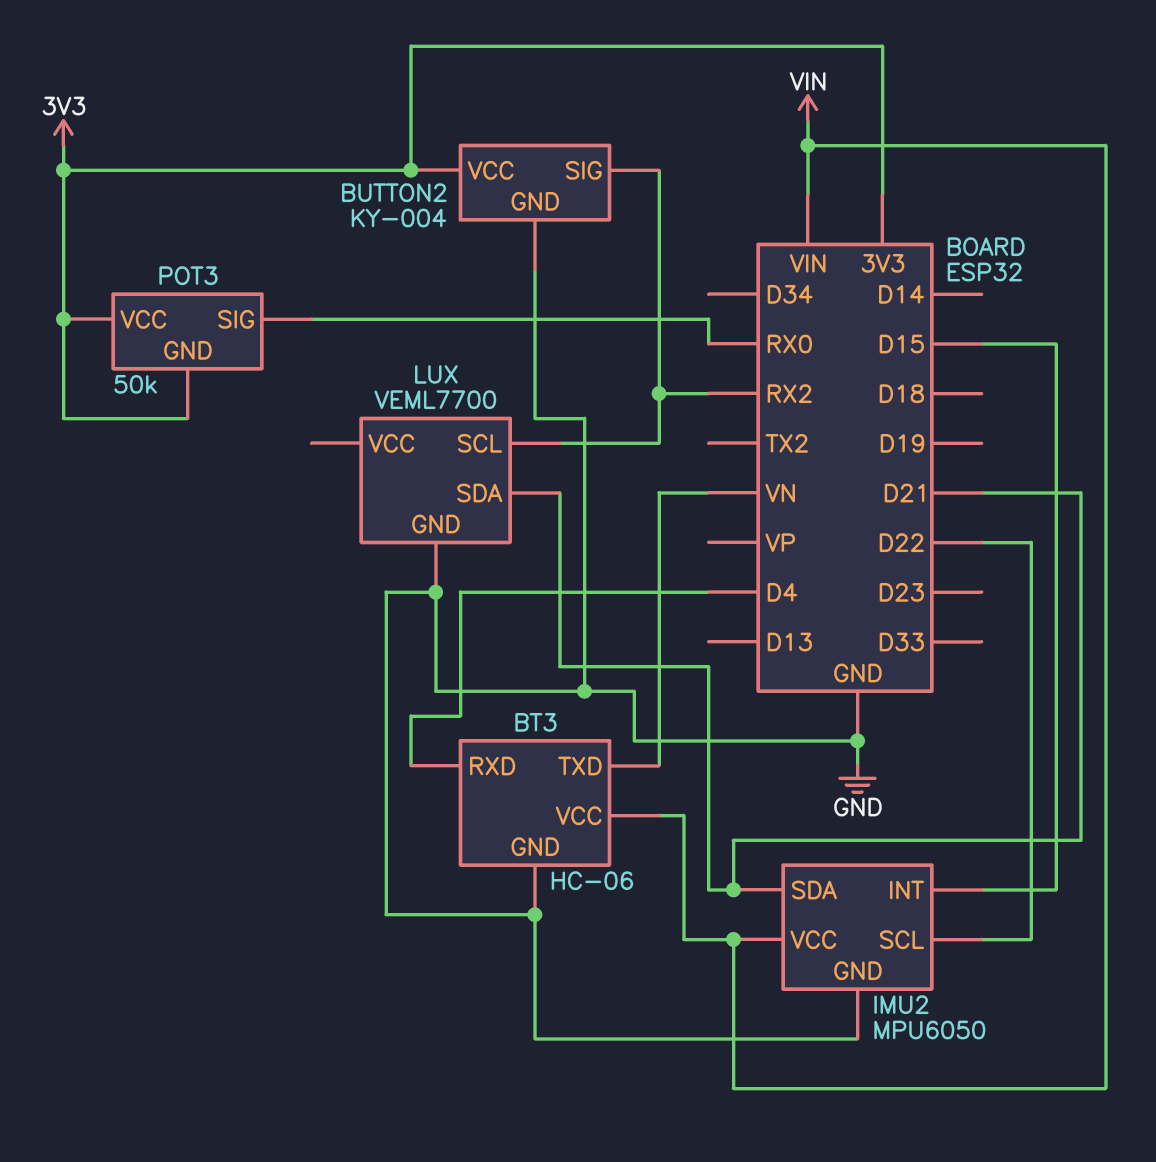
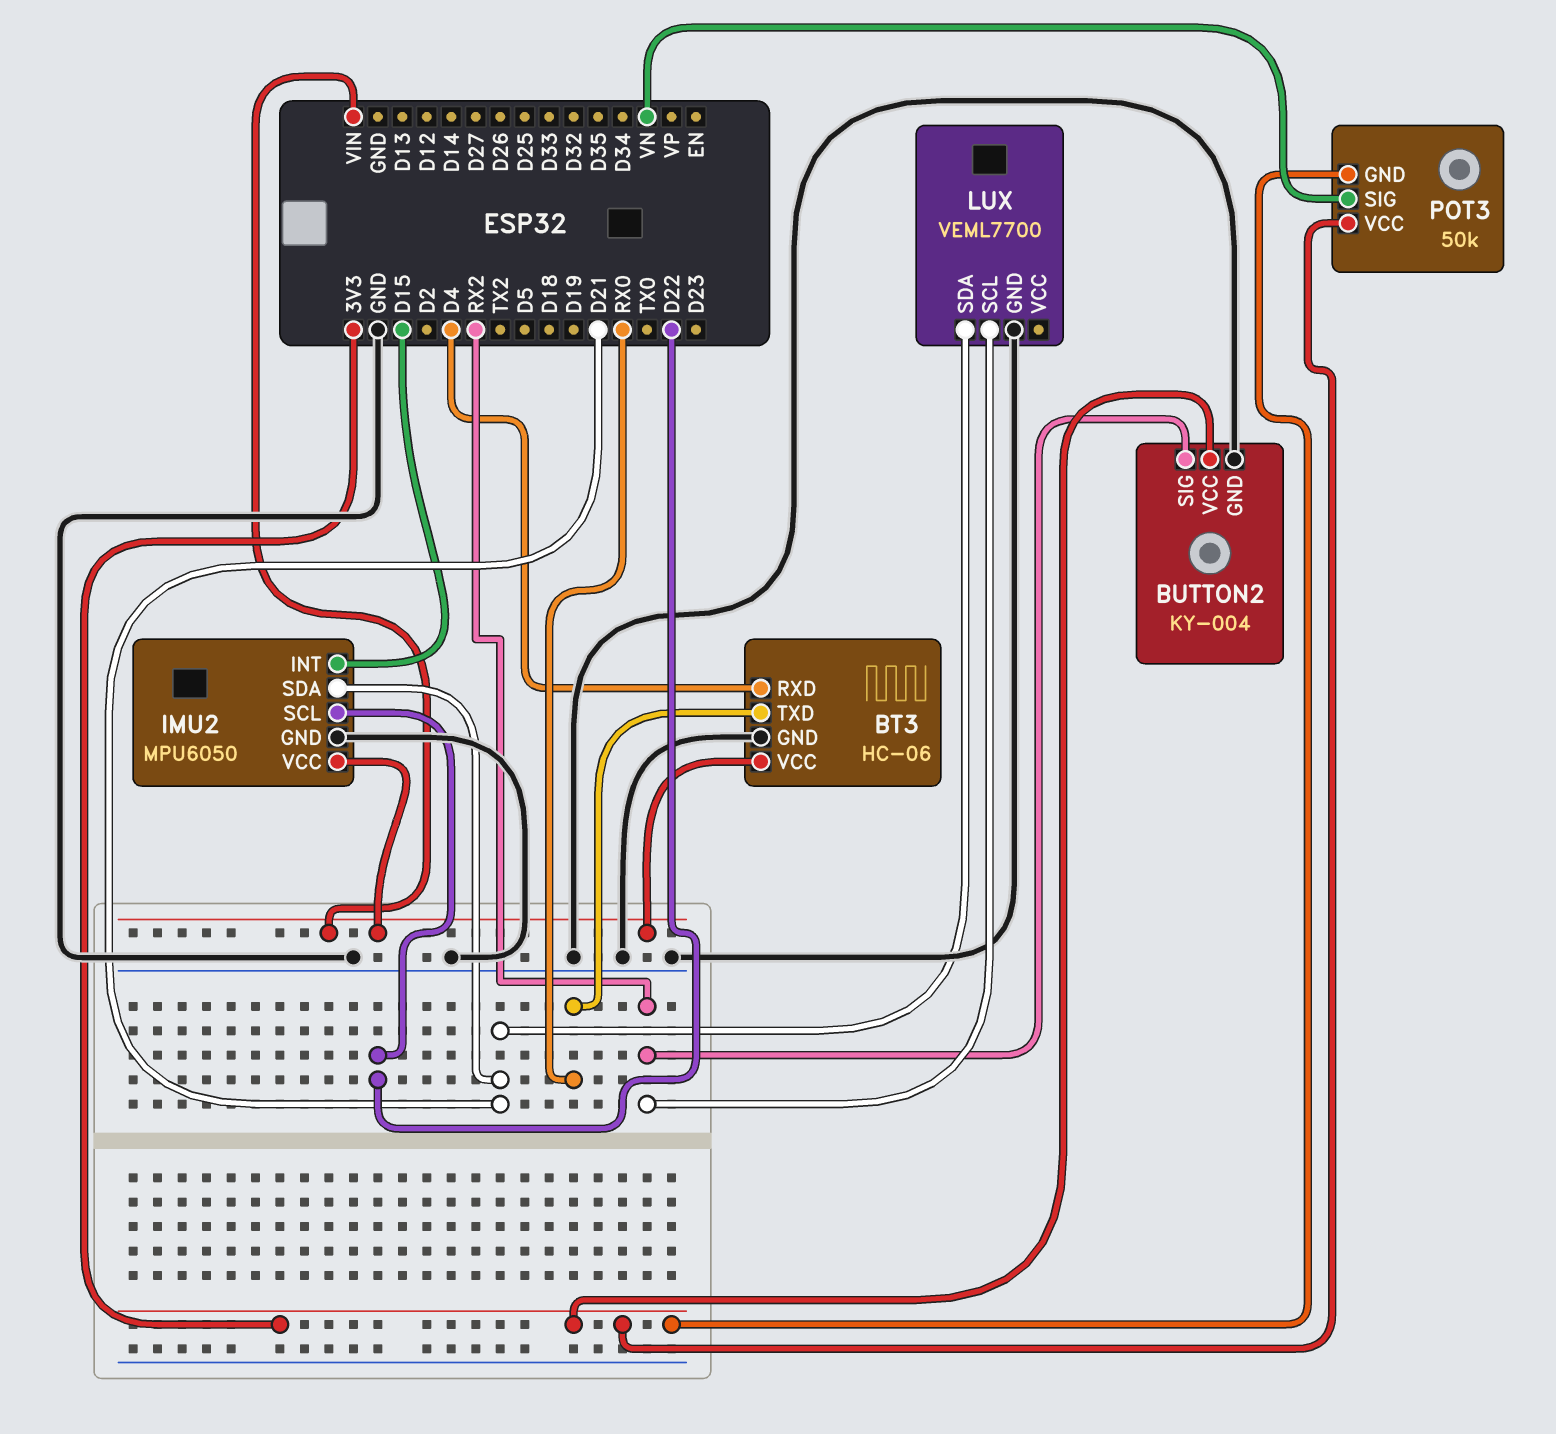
BT3 pin TXD: VN -> RX0
POT3 pin SIG: RX0 -> VN

